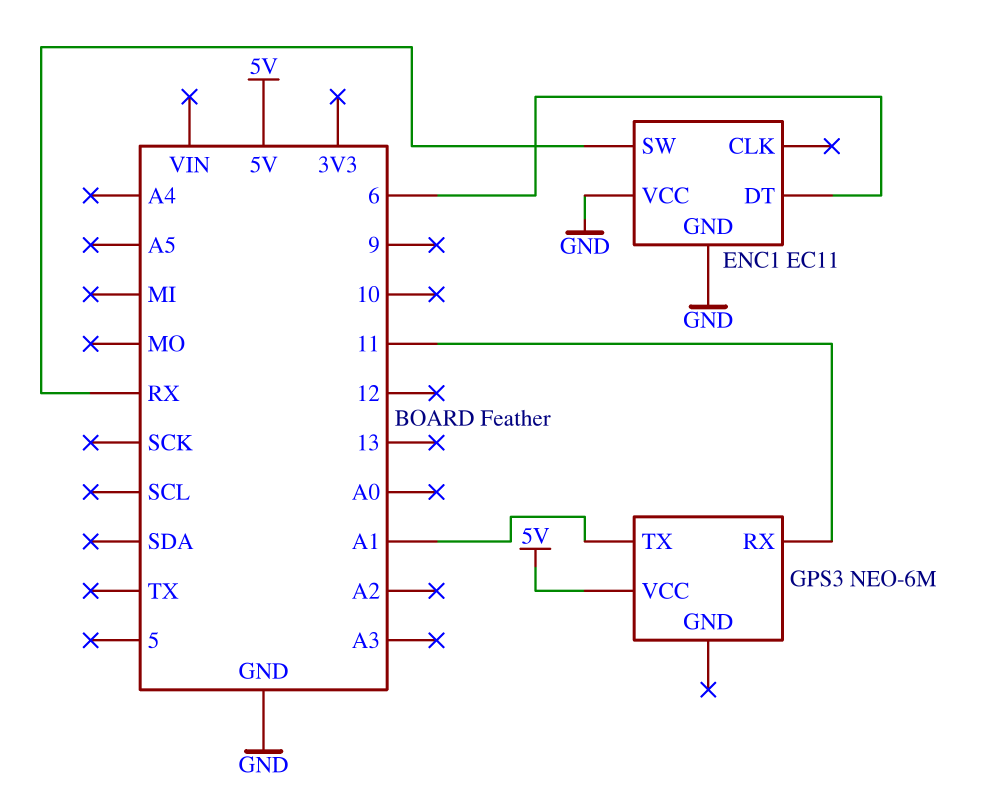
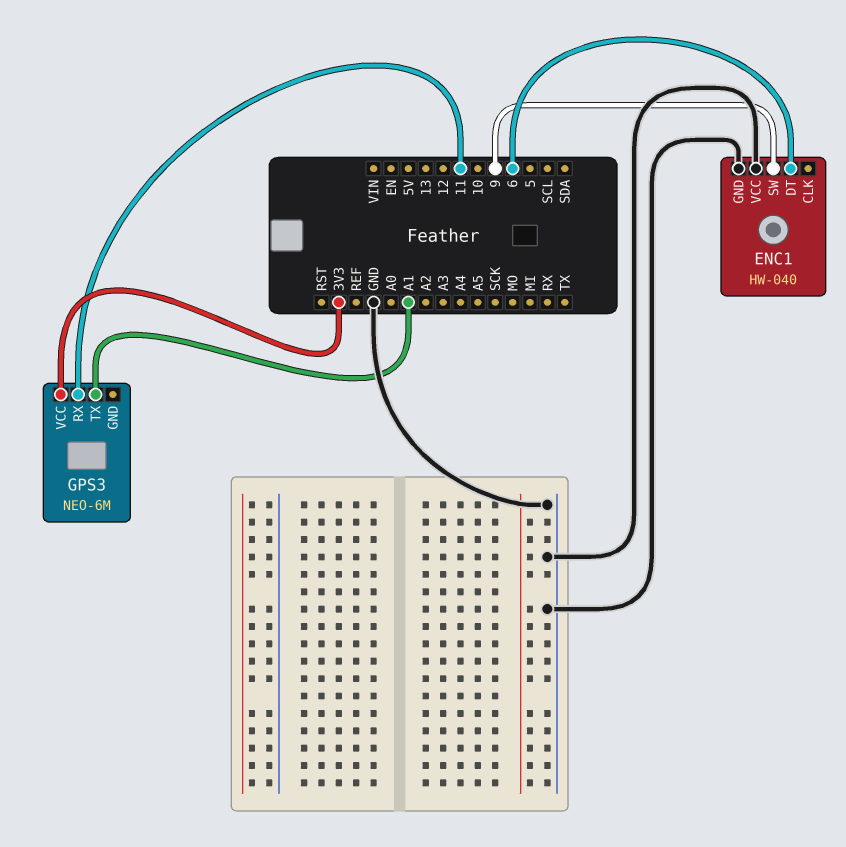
ENC1: EC11 -> HW-040
ENC1 pin SW: RX -> 9
GPS3 pin VCC: 5V -> 3V3

